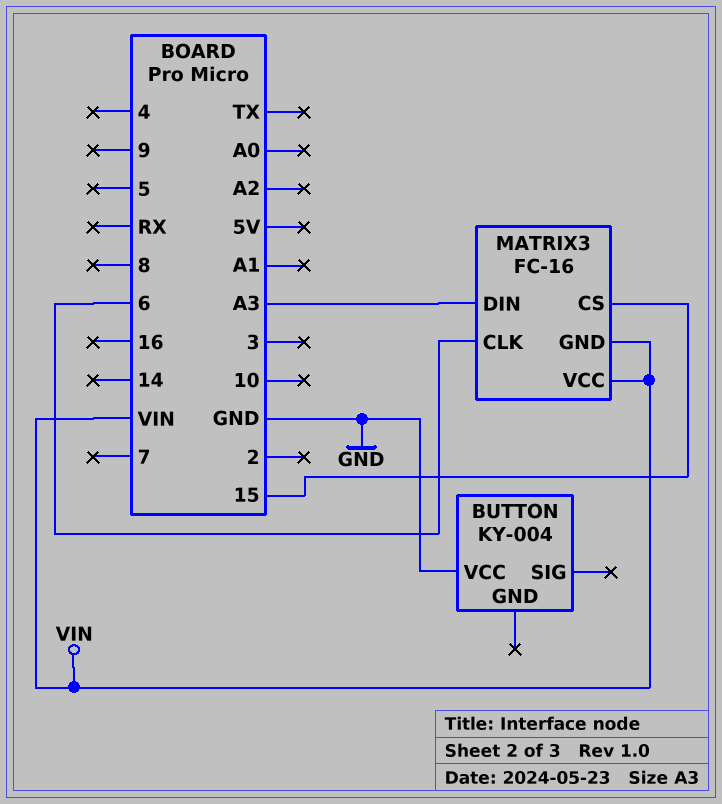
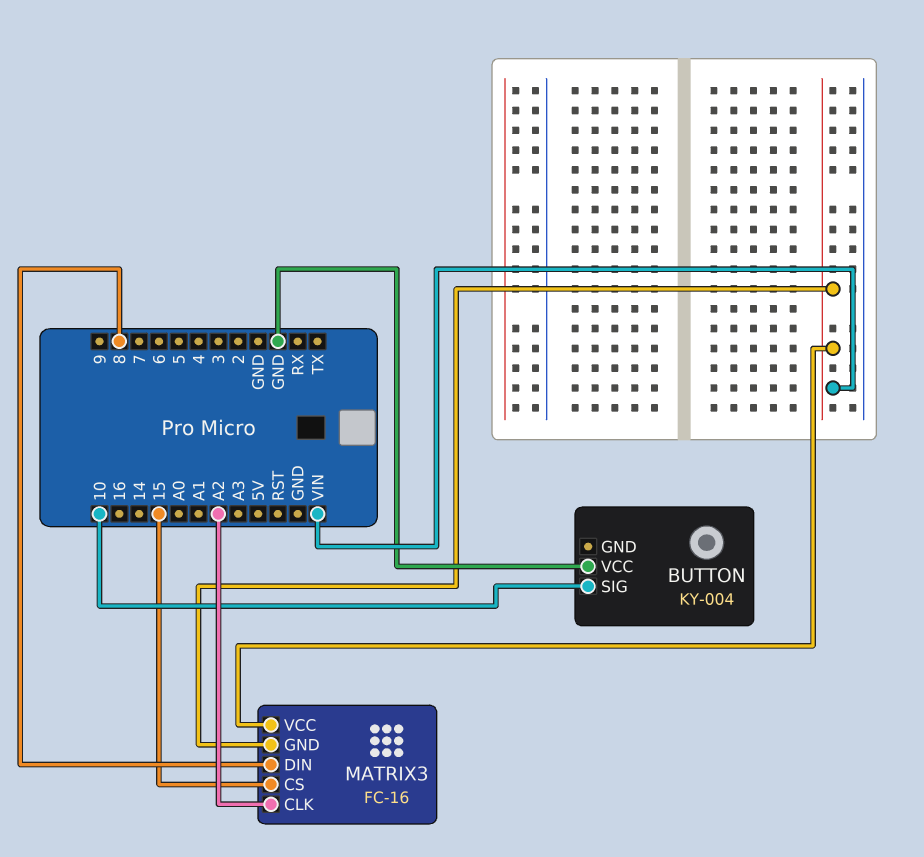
BUTTON pin SIG: none -> 10
MATRIX3 pin CLK: 6 -> A2
MATRIX3 pin DIN: A3 -> 8

